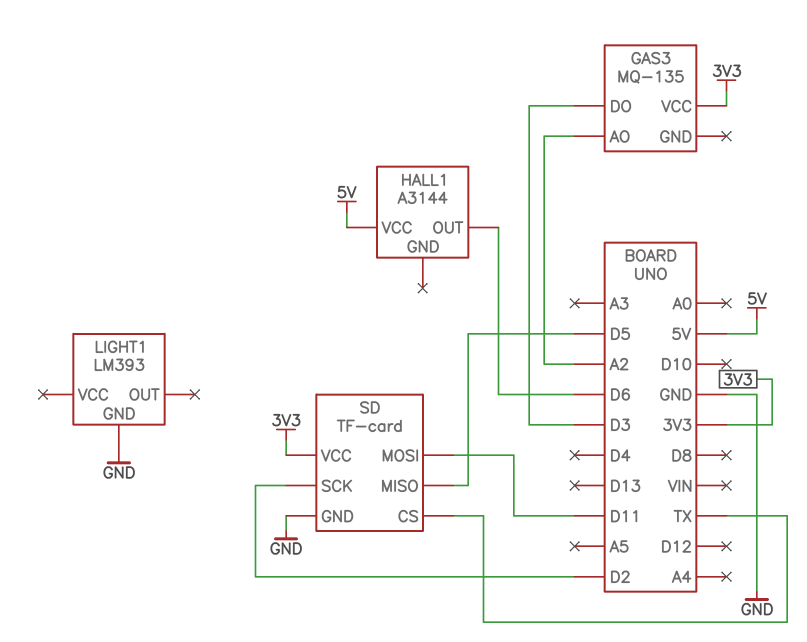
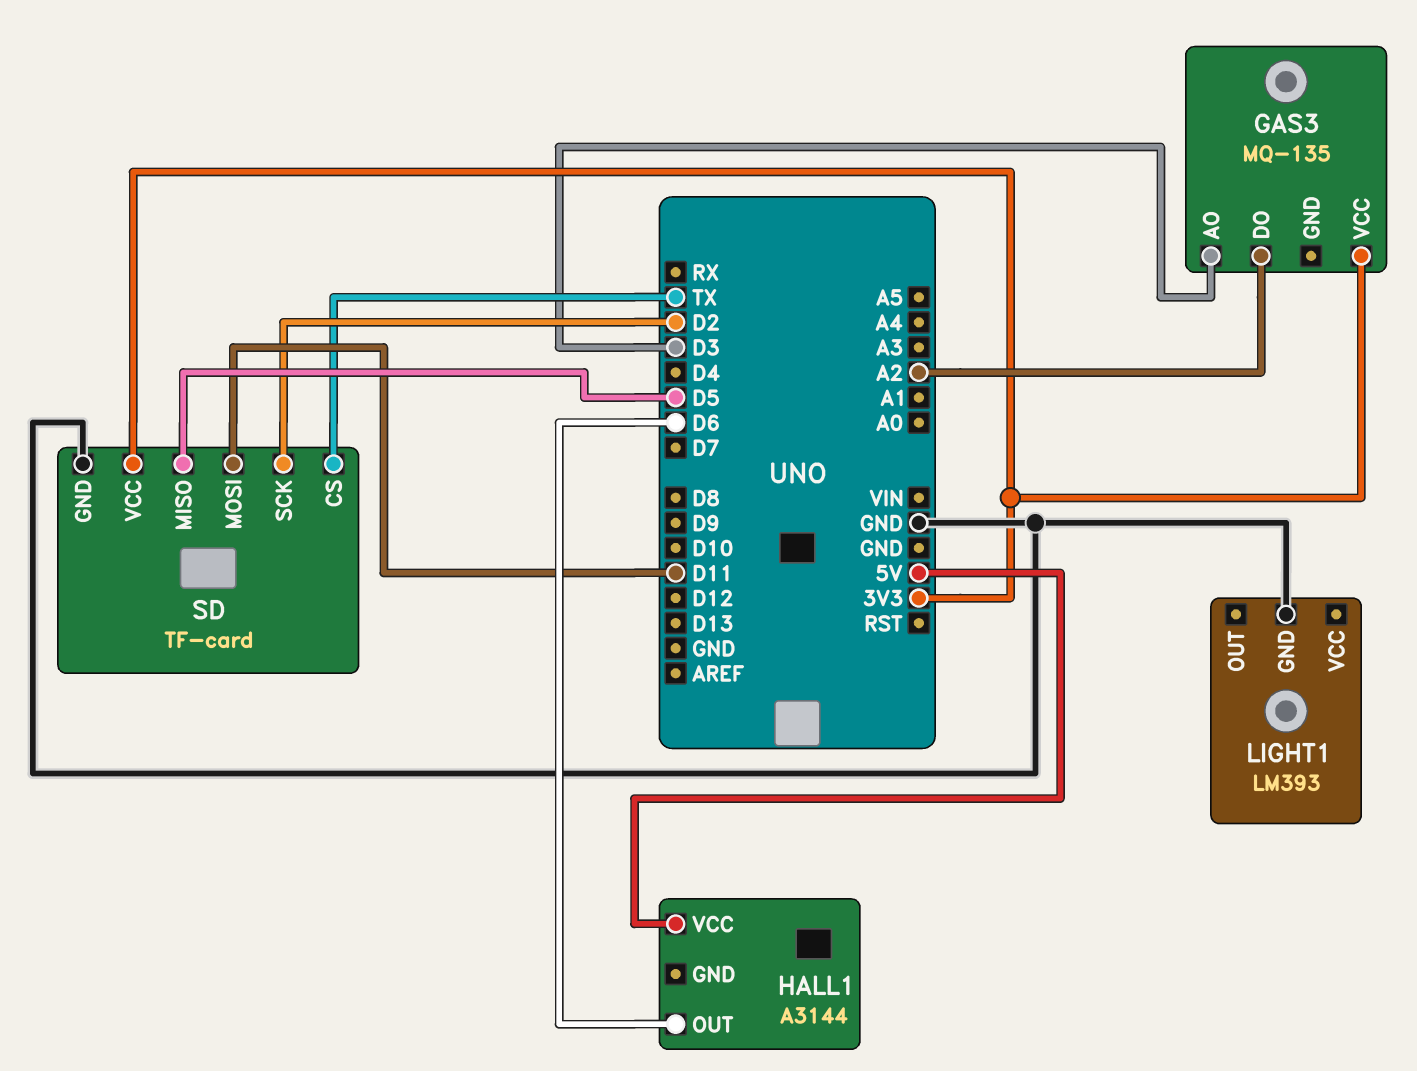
GAS3 pin AO: A2 -> D3
GAS3 pin DO: D3 -> A2

